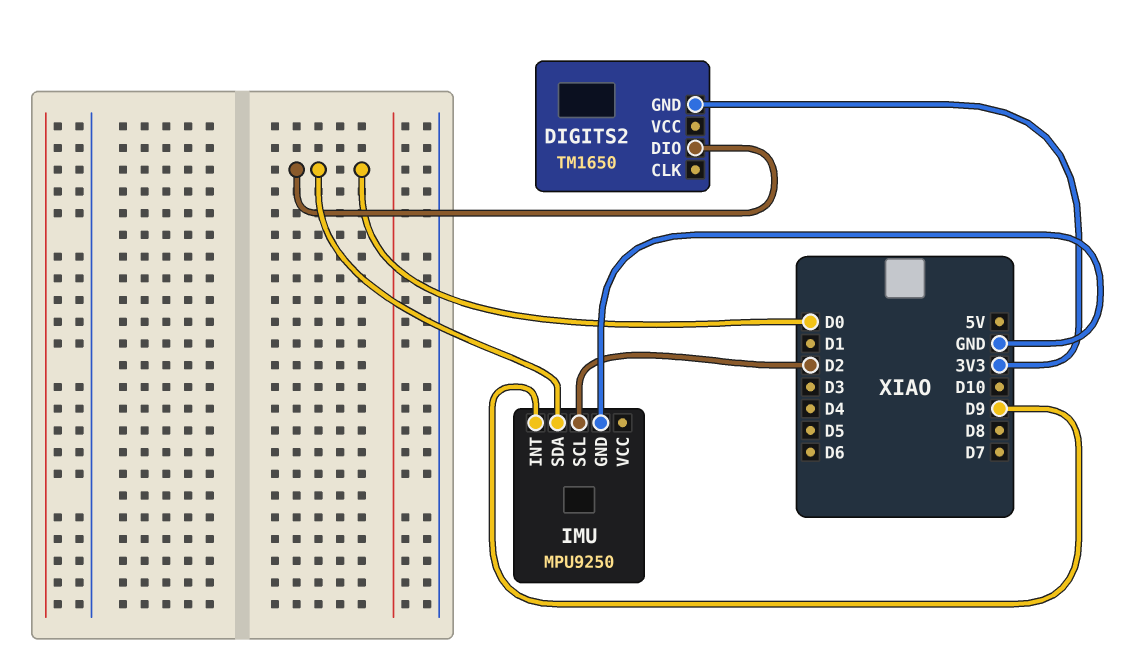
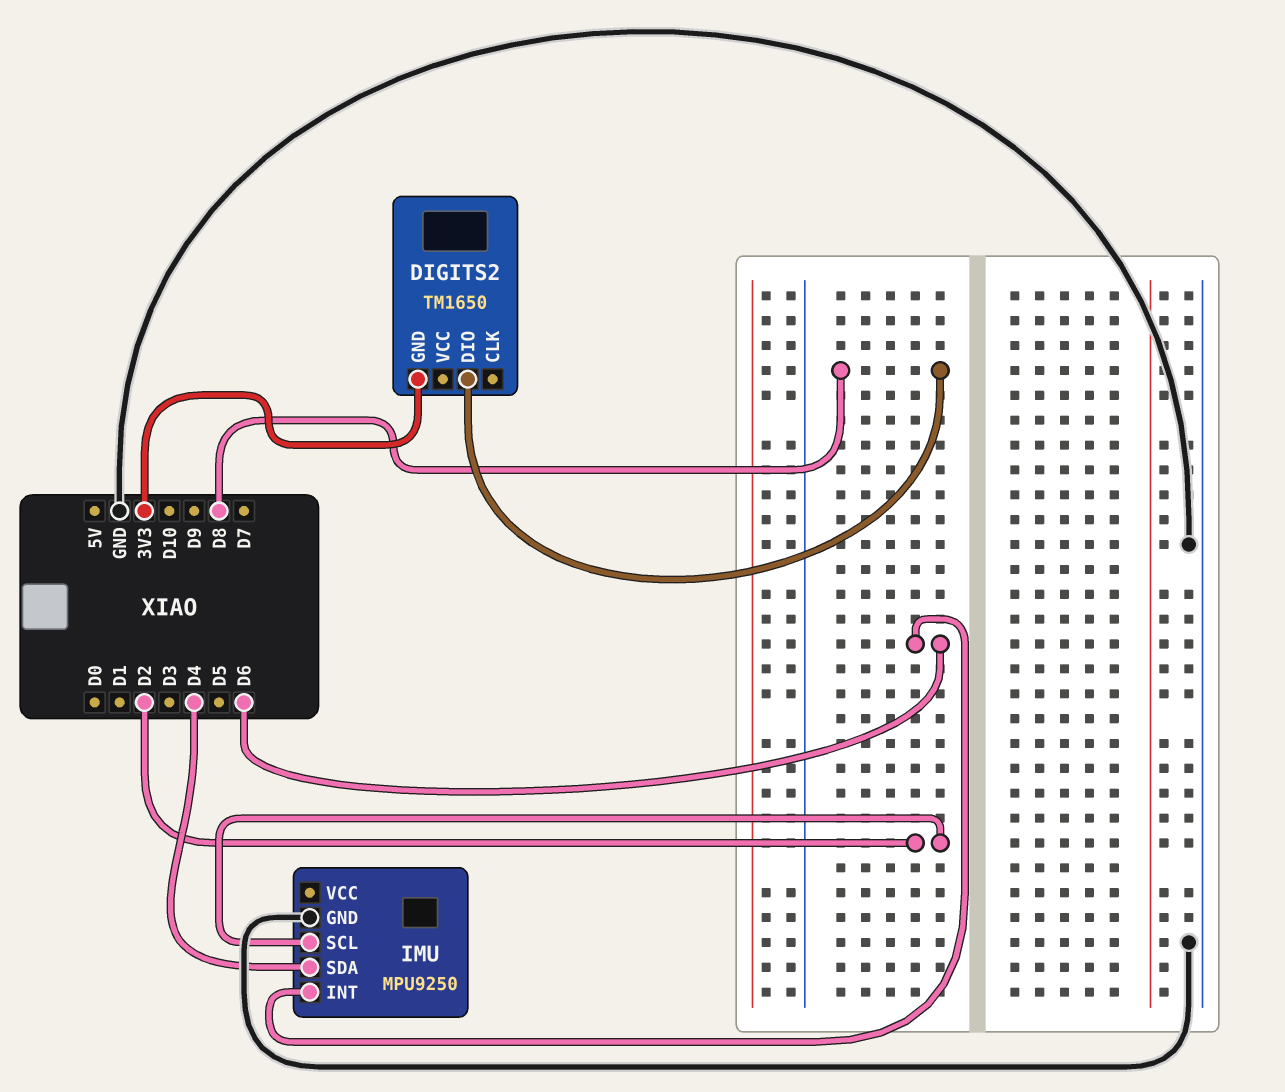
DIGITS2 pin DIO: D0 -> D8
IMU pin INT: D9 -> D6
IMU pin SDA: D0 -> D4

